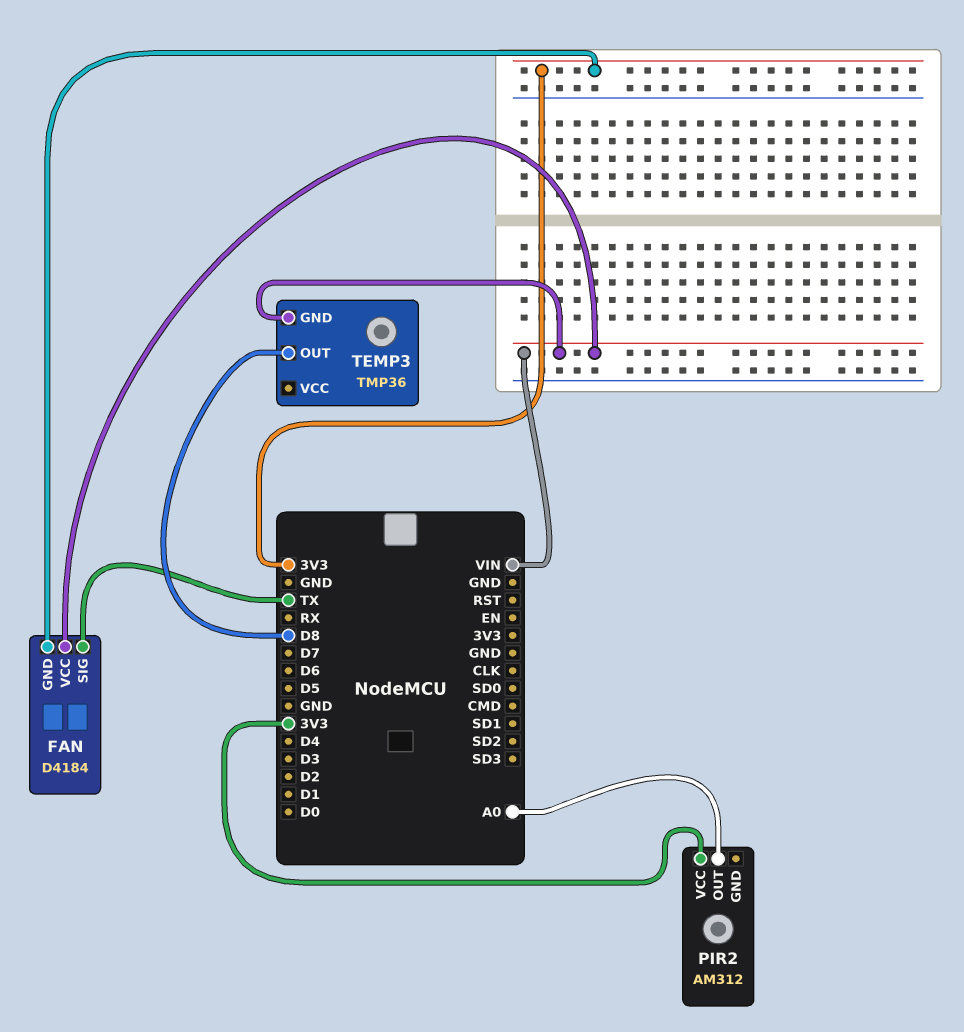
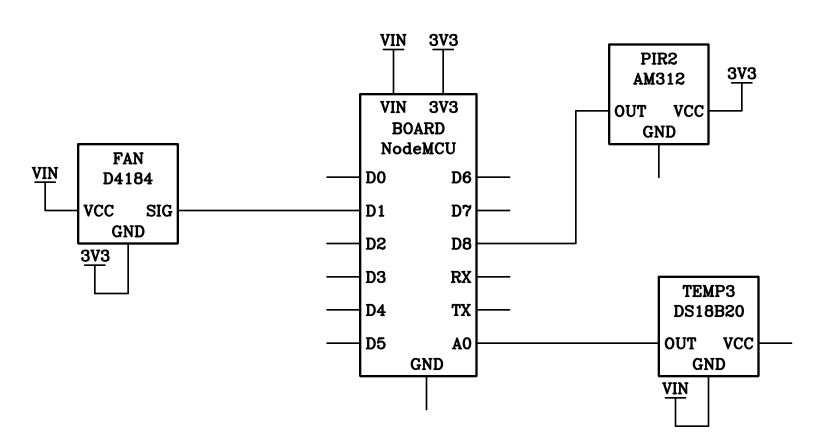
FAN pin SIG: TX -> D1
PIR2 pin OUT: A0 -> D8
TEMP3: TMP36 -> DS18B20
TEMP3 pin OUT: D8 -> A0

